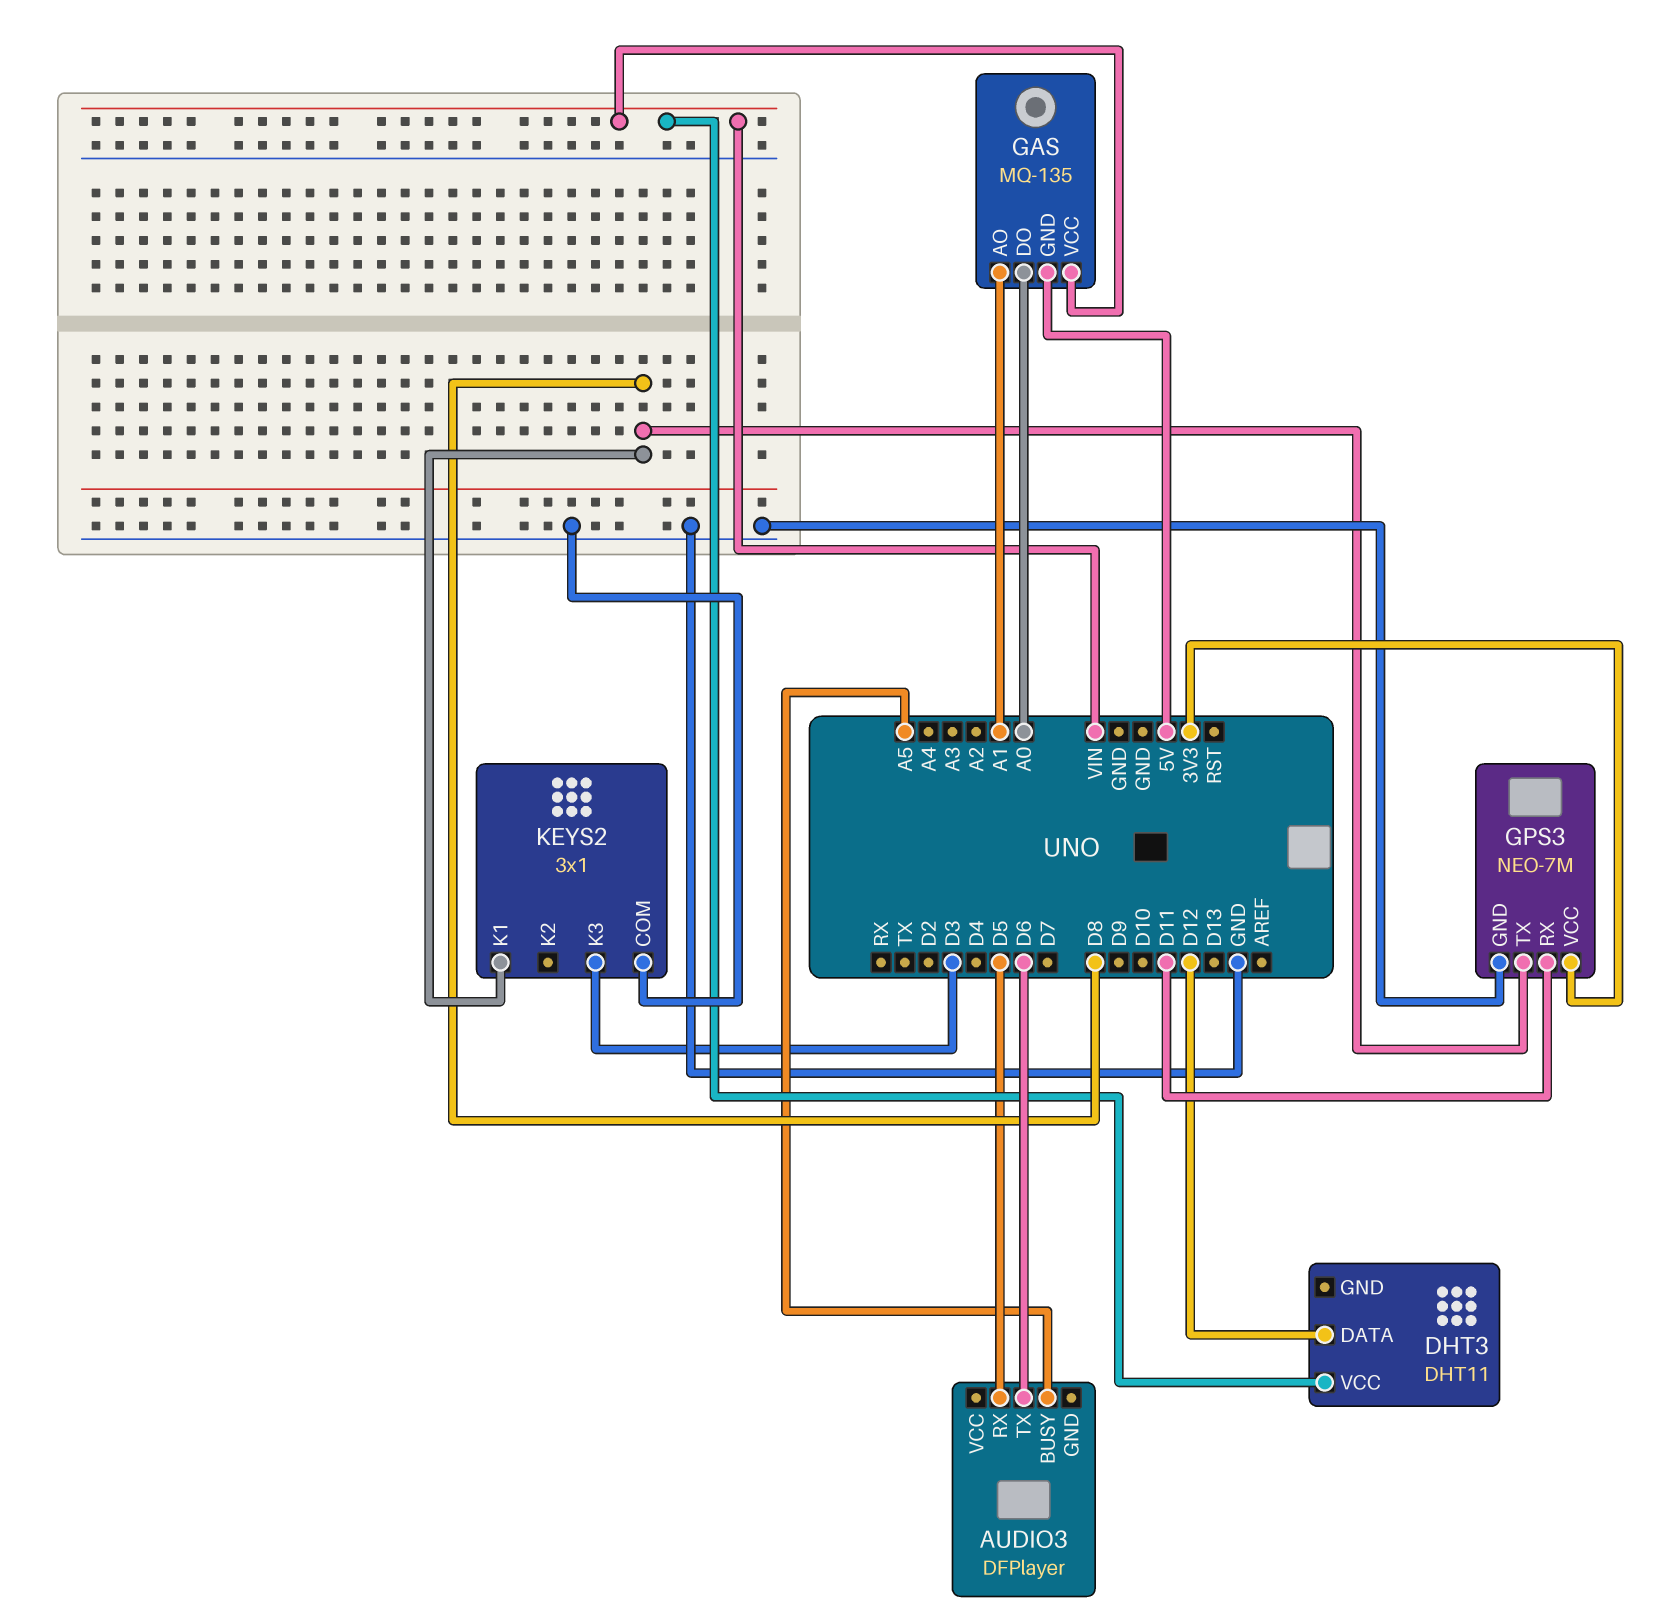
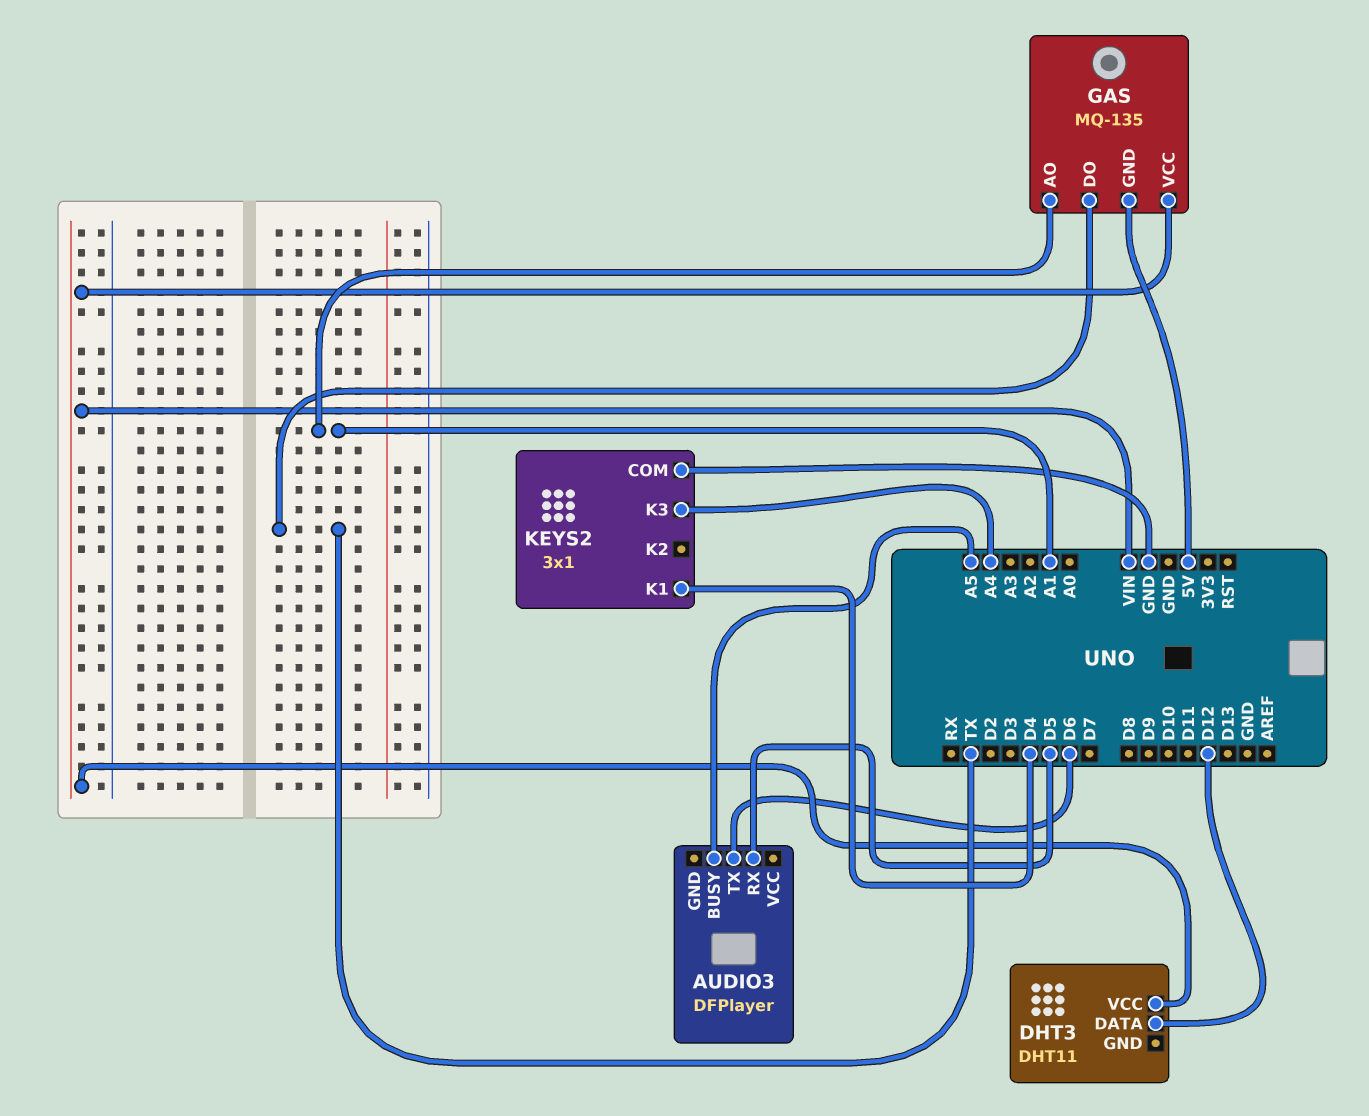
GAS pin DO: A0 -> TX
GPS3: NEO-7M -> none
GPS3 pin GND: GND -> none
GPS3 pin RX: D11 -> none
GPS3 pin TX: D8 -> none
GPS3 pin VCC: 3V3 -> none
KEYS2 pin K1: D8 -> D4
KEYS2 pin K3: D3 -> A4

